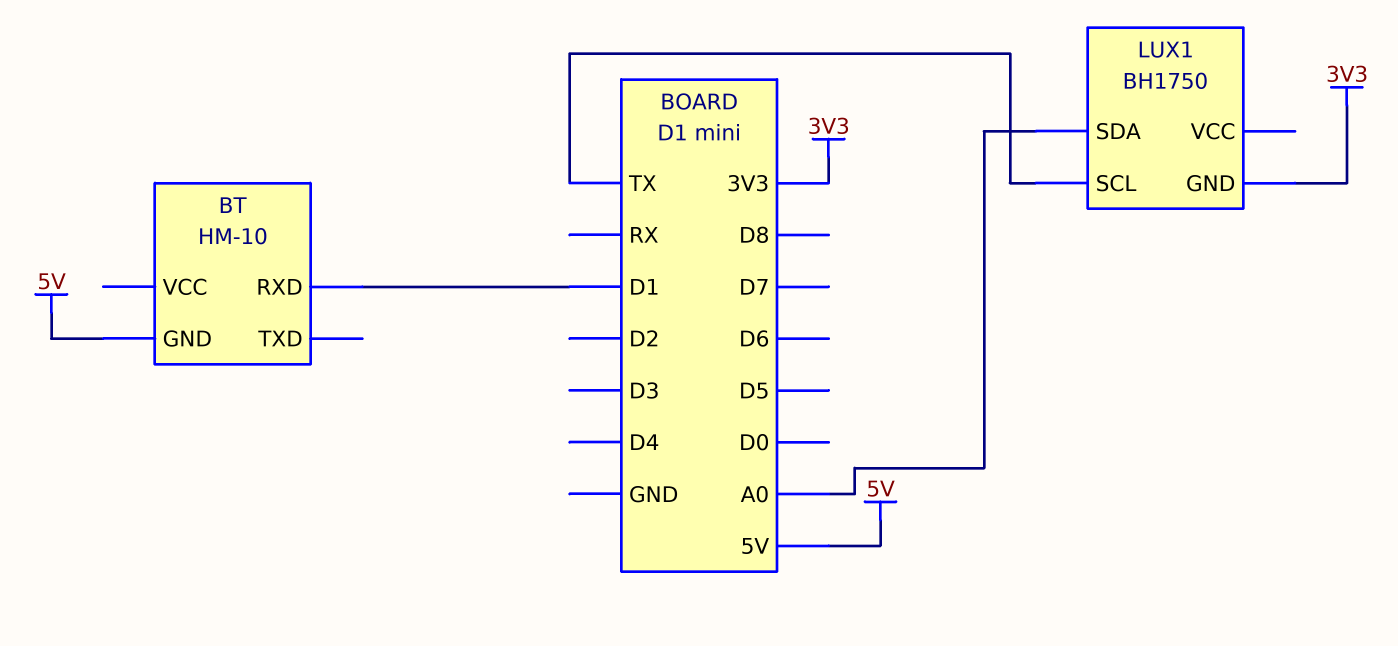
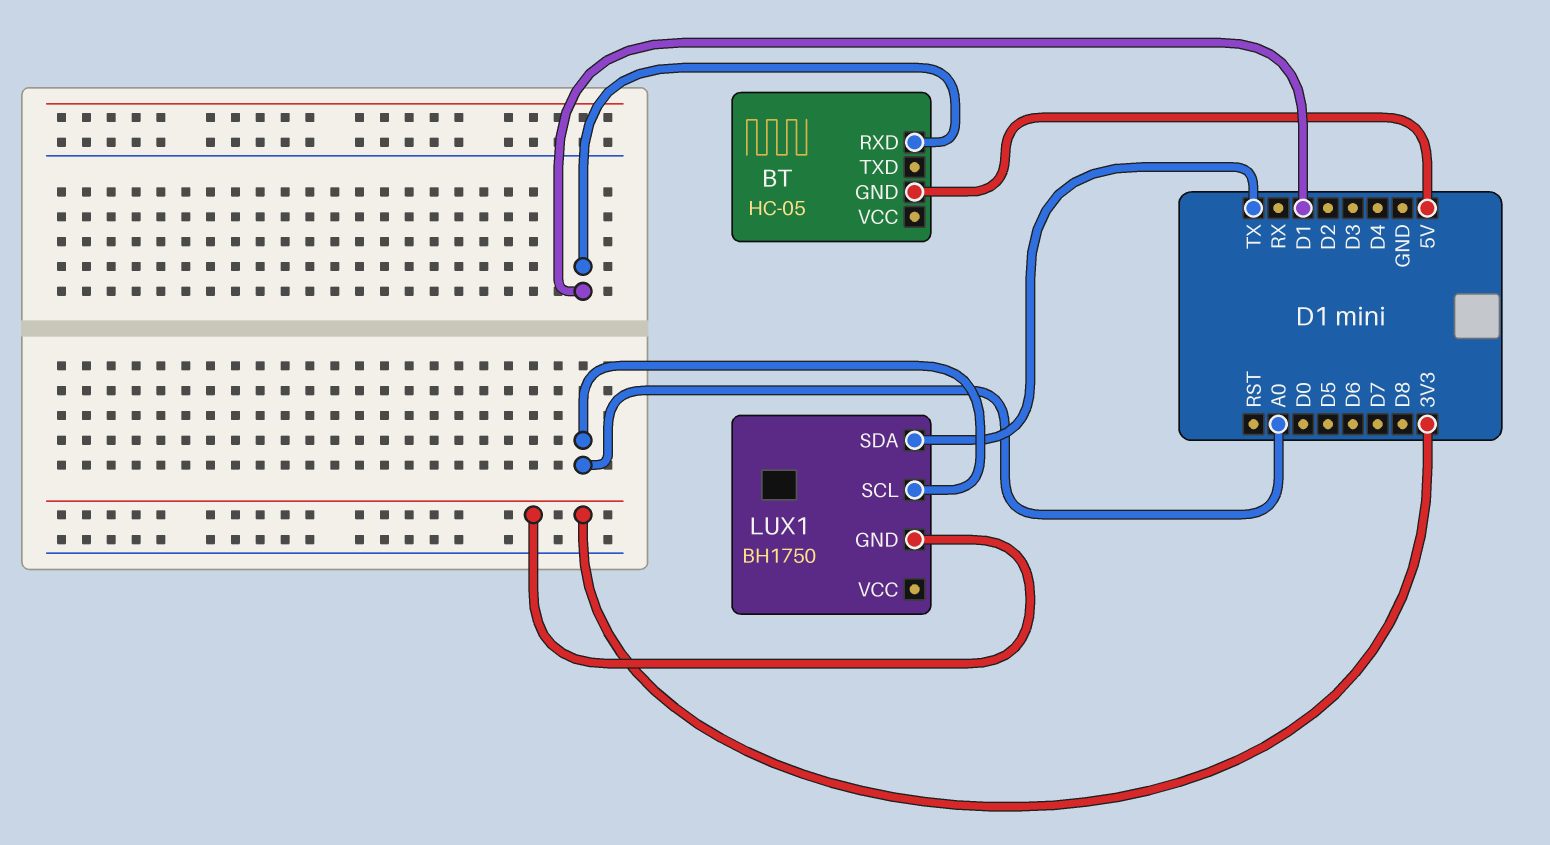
BT: HM-10 -> HC-05
LUX1 pin SCL: TX -> A0
LUX1 pin SDA: A0 -> TX

